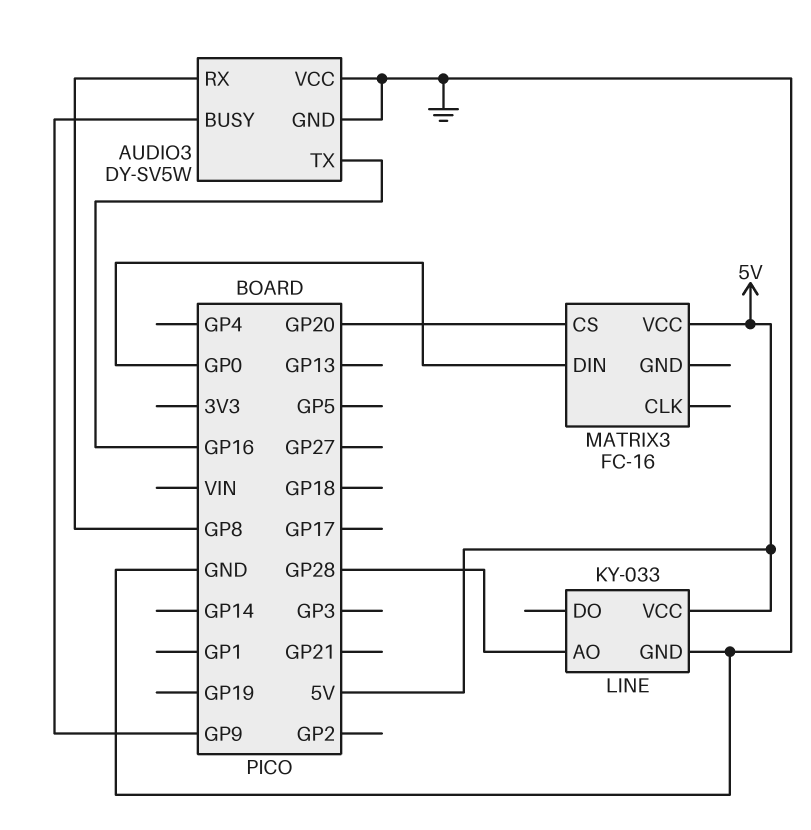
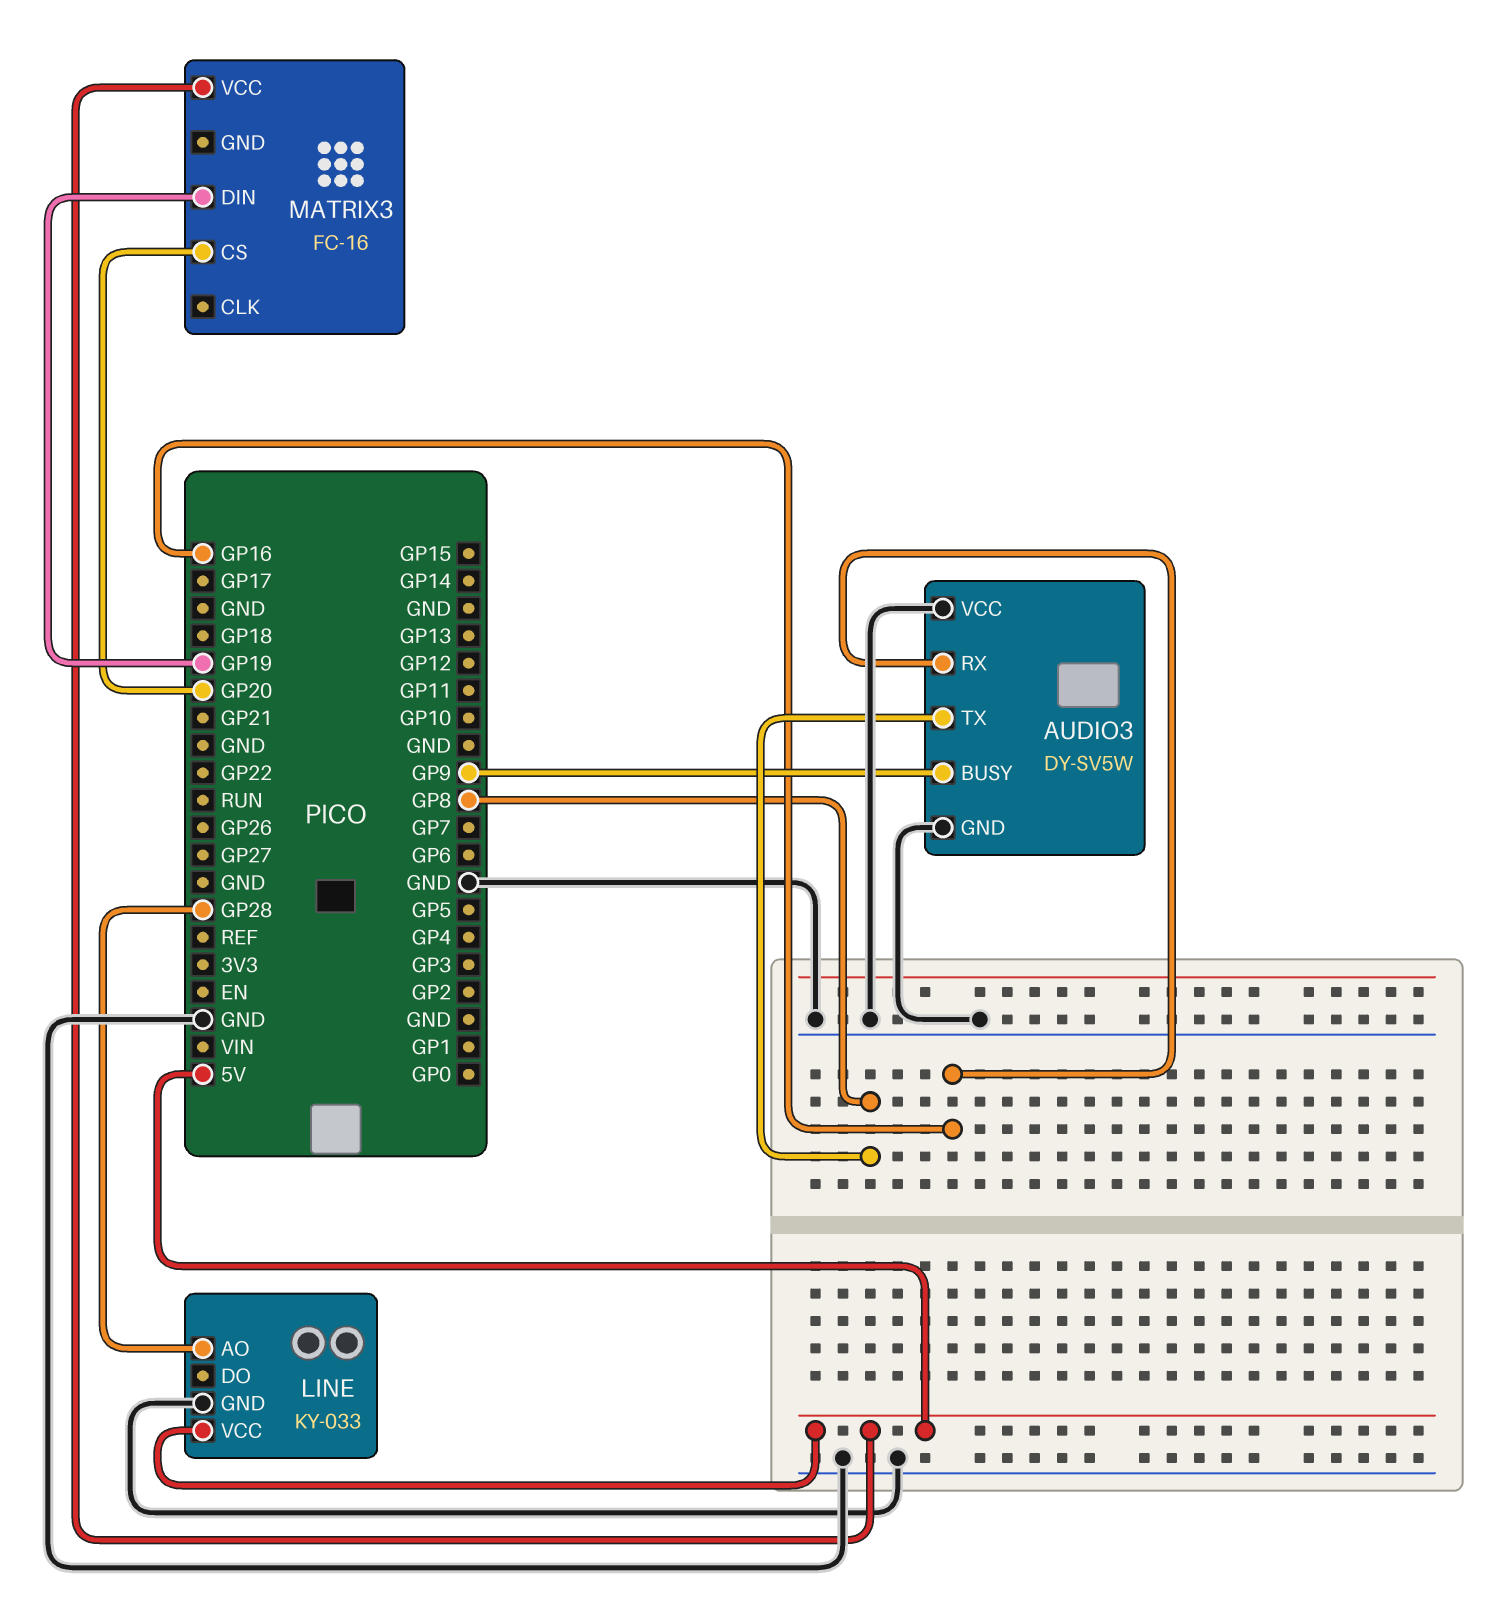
AUDIO3 pin RX: GP8 -> GP16
AUDIO3 pin TX: GP16 -> GP8
MATRIX3 pin DIN: GP0 -> GP19

